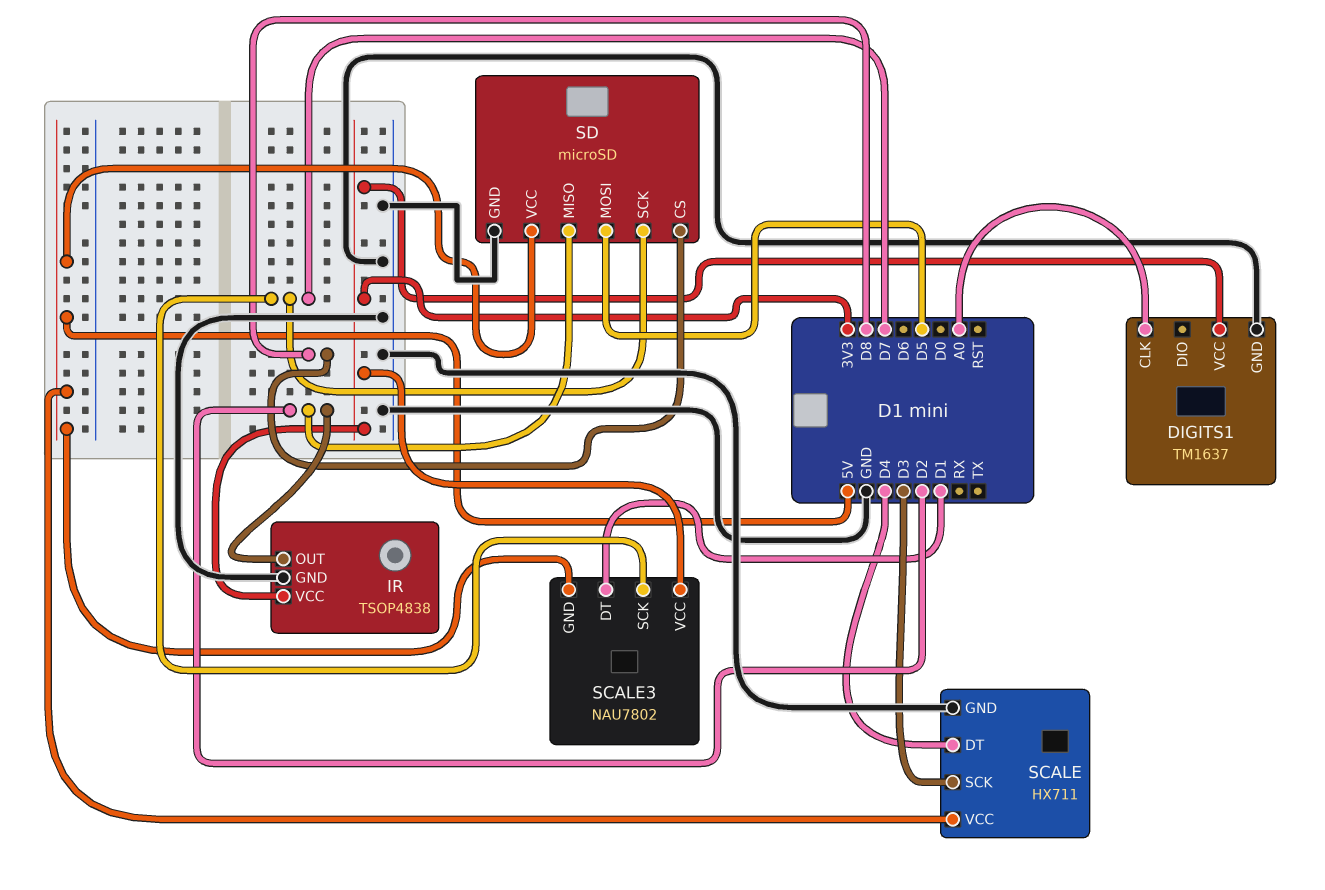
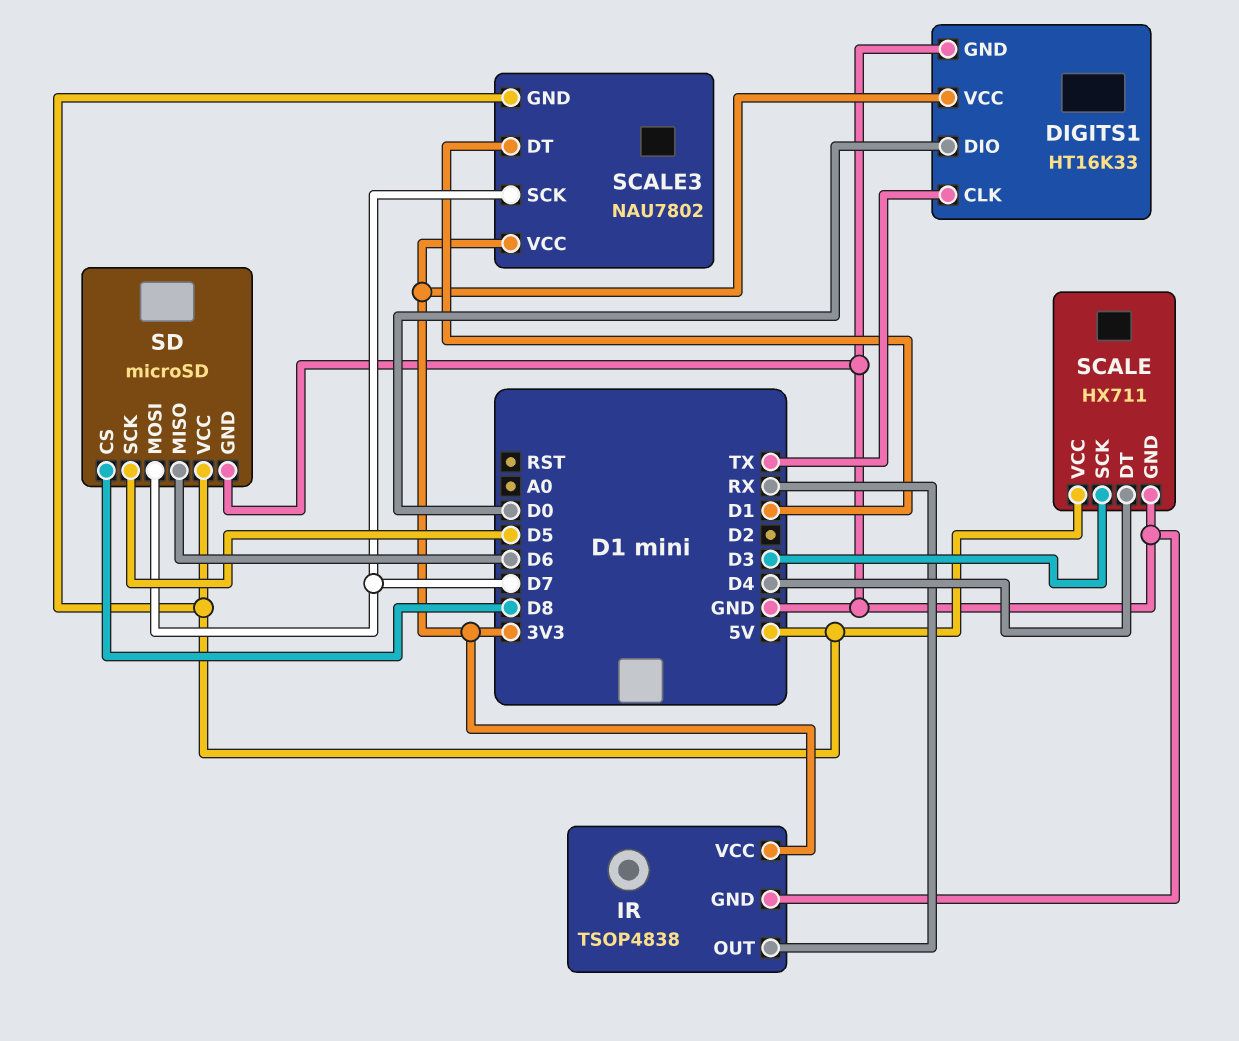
DIGITS1: TM1637 -> HT16K33
DIGITS1 pin CLK: A0 -> TX
DIGITS1 pin DIO: none -> D0
IR pin OUT: D2 -> RX
SD pin MISO: D2 -> D6
SD pin MOSI: D5 -> D7
SD pin SCK: D7 -> D5

